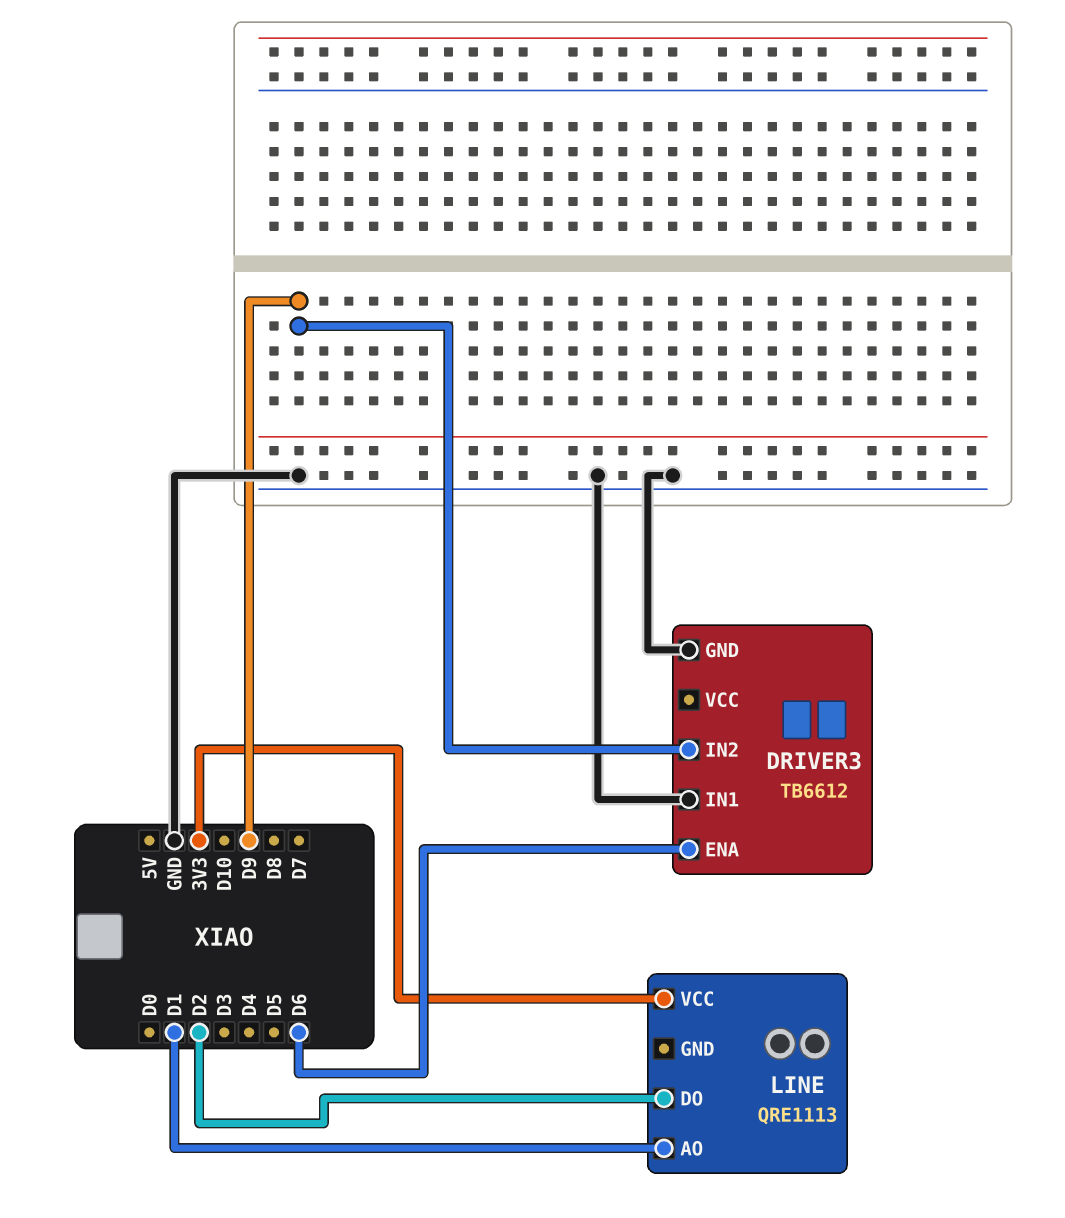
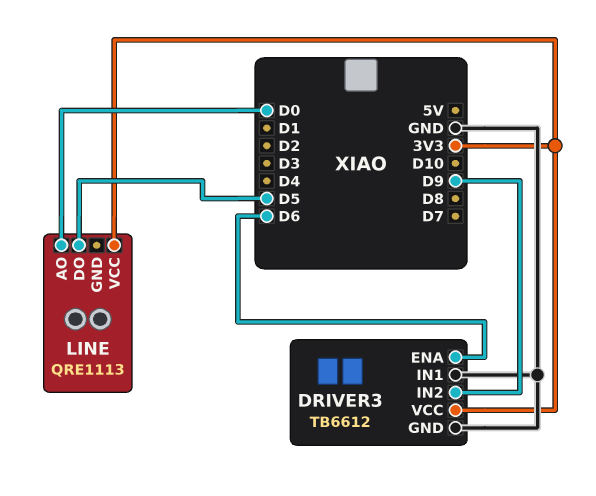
DRIVER3 pin VCC: none -> 3V3
LINE pin AO: D1 -> D0
LINE pin DO: D2 -> D5

